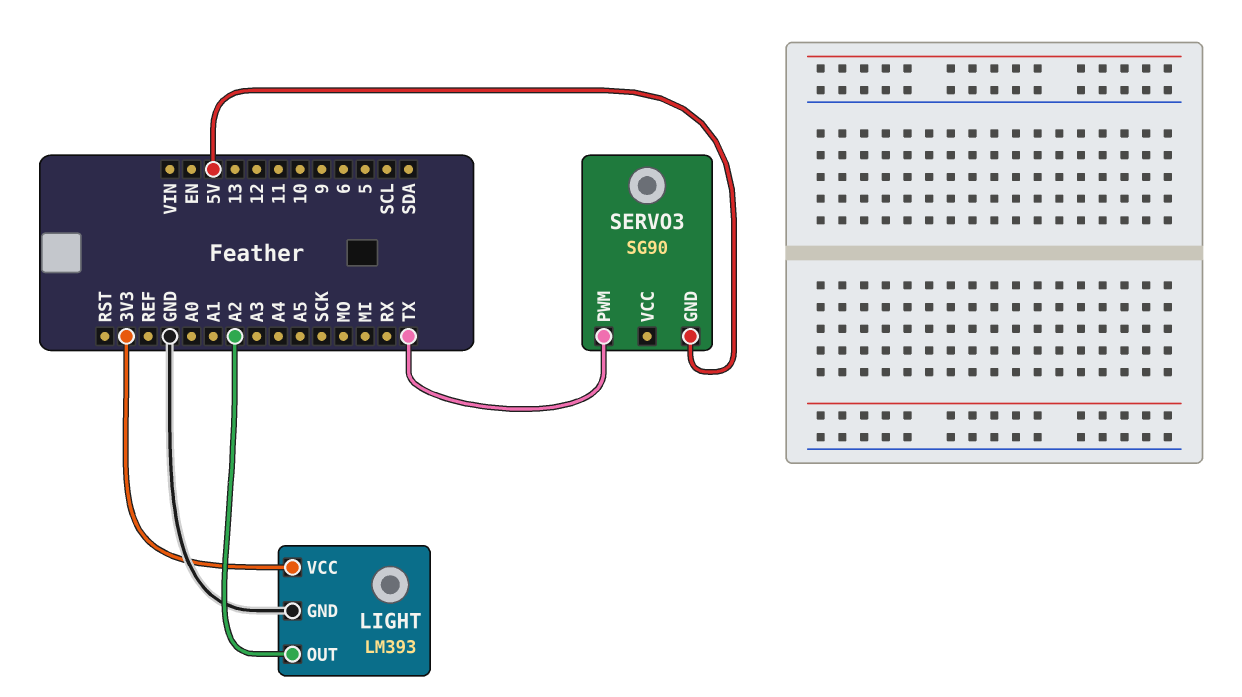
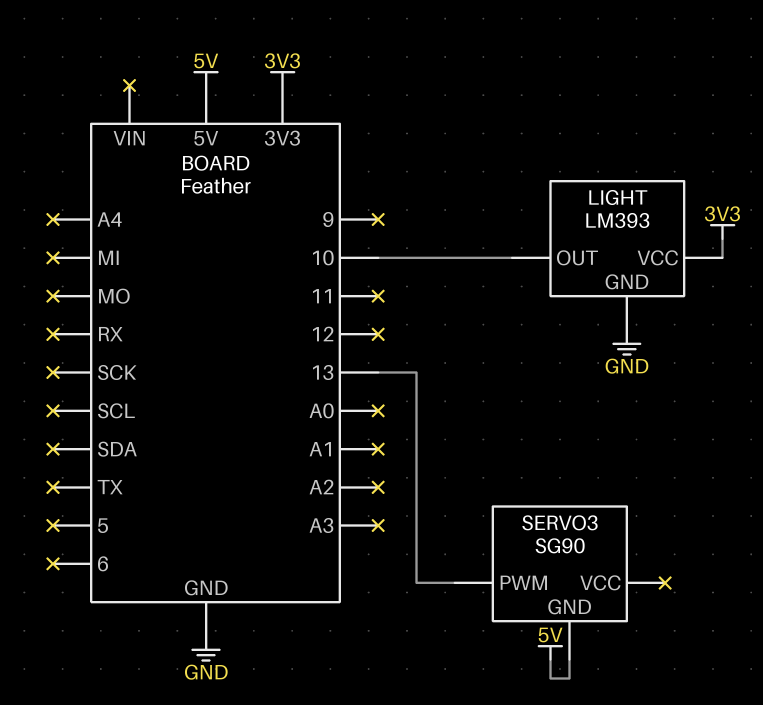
LIGHT pin OUT: A2 -> 10
SERVO3 pin PWM: TX -> 13

